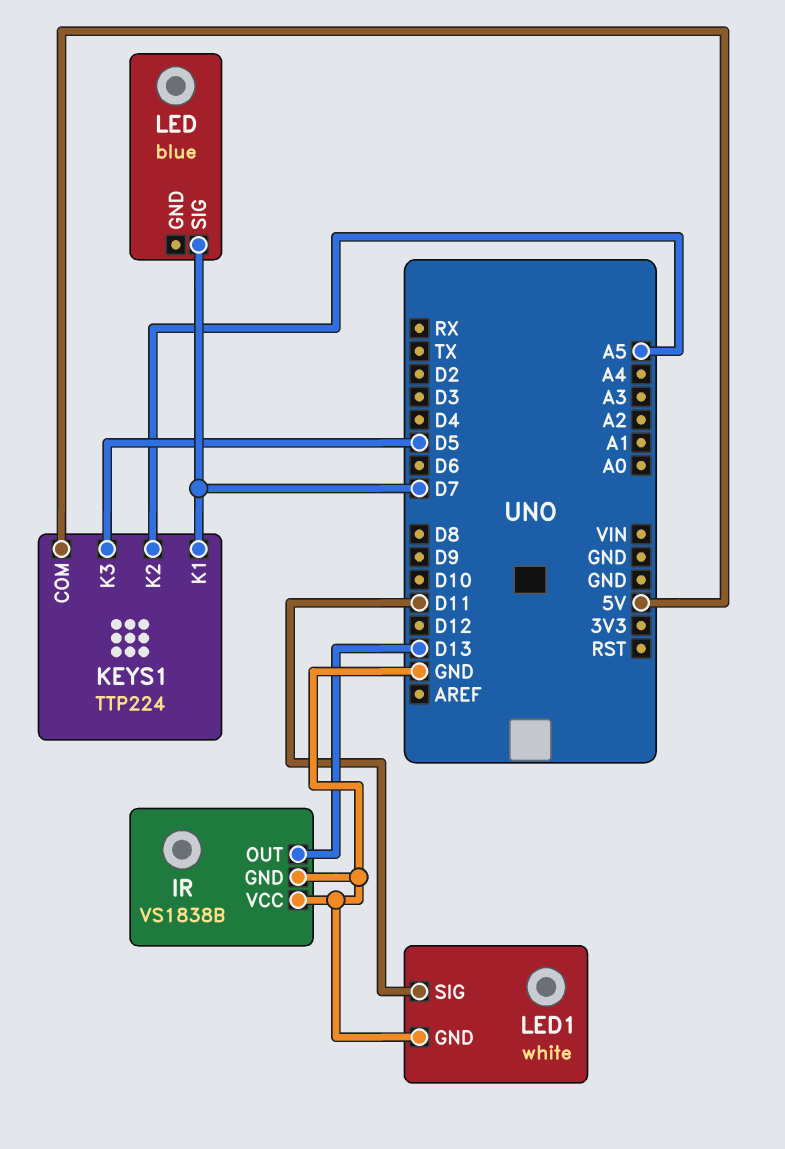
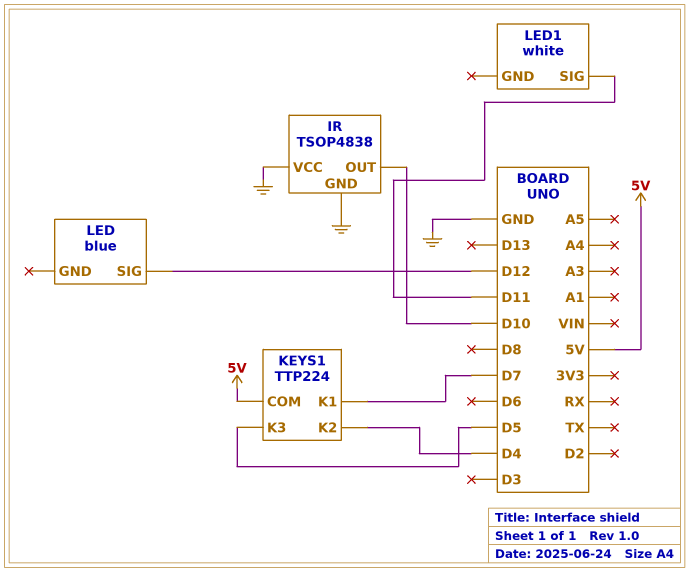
IR: VS1838B -> TSOP4838
IR pin OUT: D13 -> D10
KEYS1 pin K2: A5 -> D4
LED pin SIG: D7 -> D12
LED1 pin GND: GND -> none

